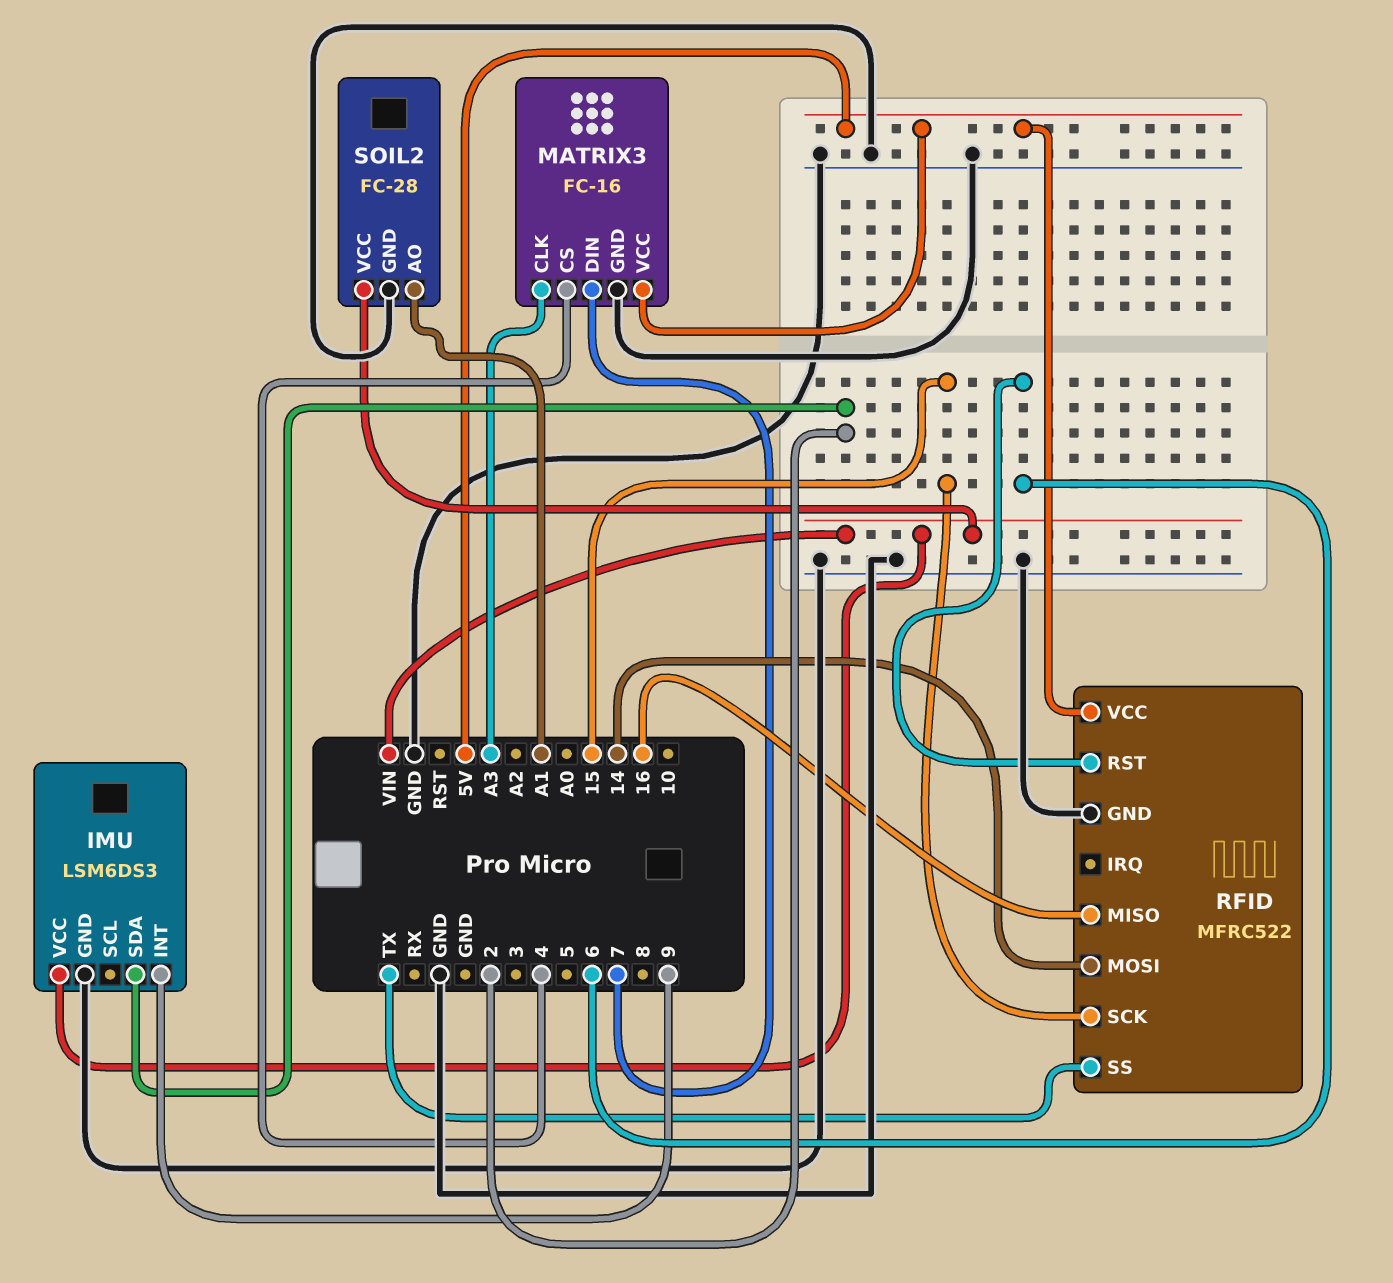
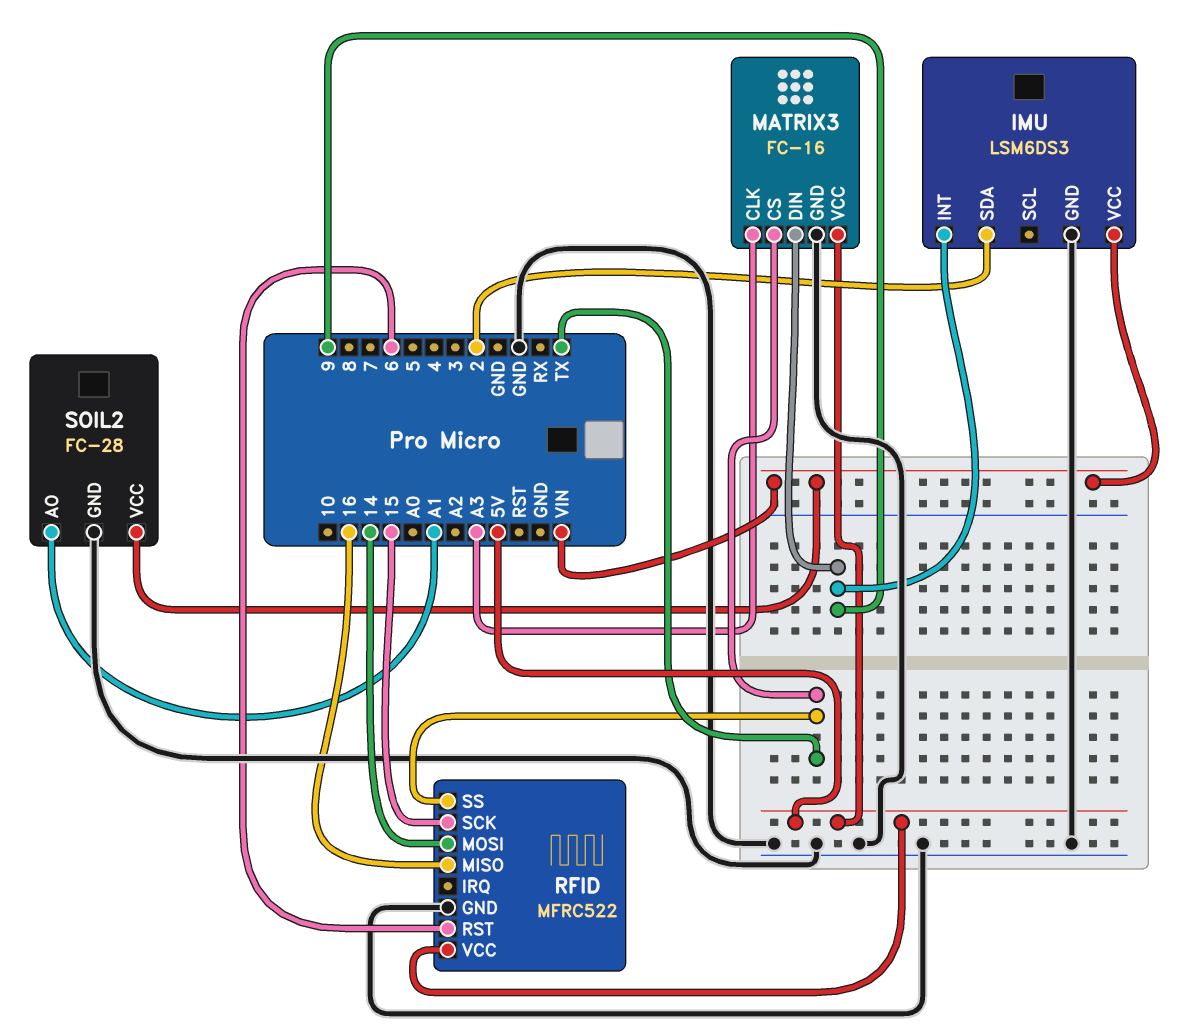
MATRIX3 pin CS: 4 -> TX
MATRIX3 pin DIN: 7 -> 9

